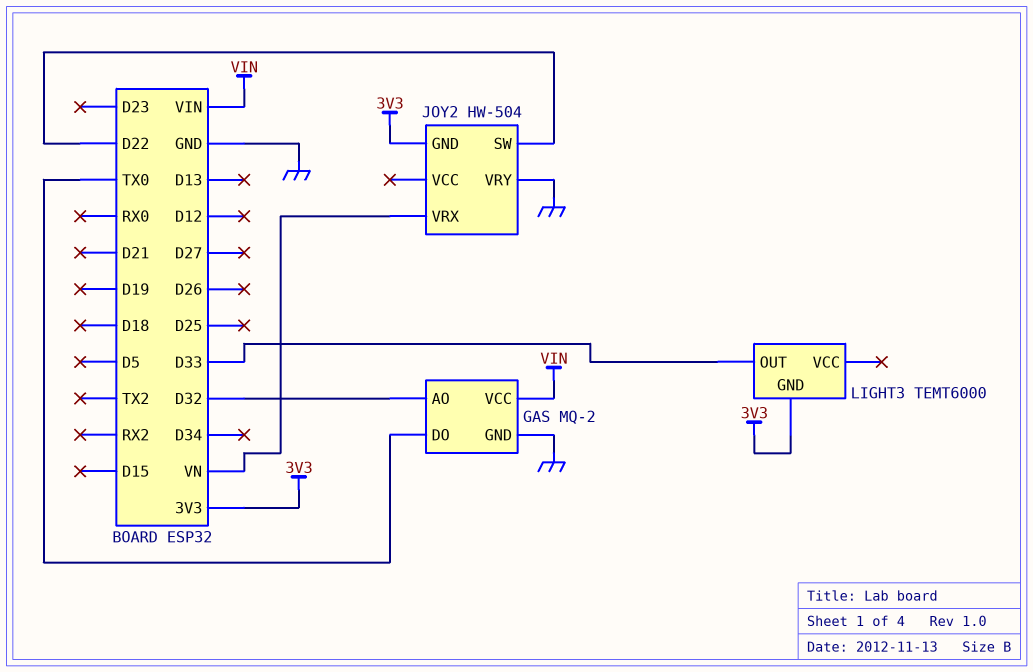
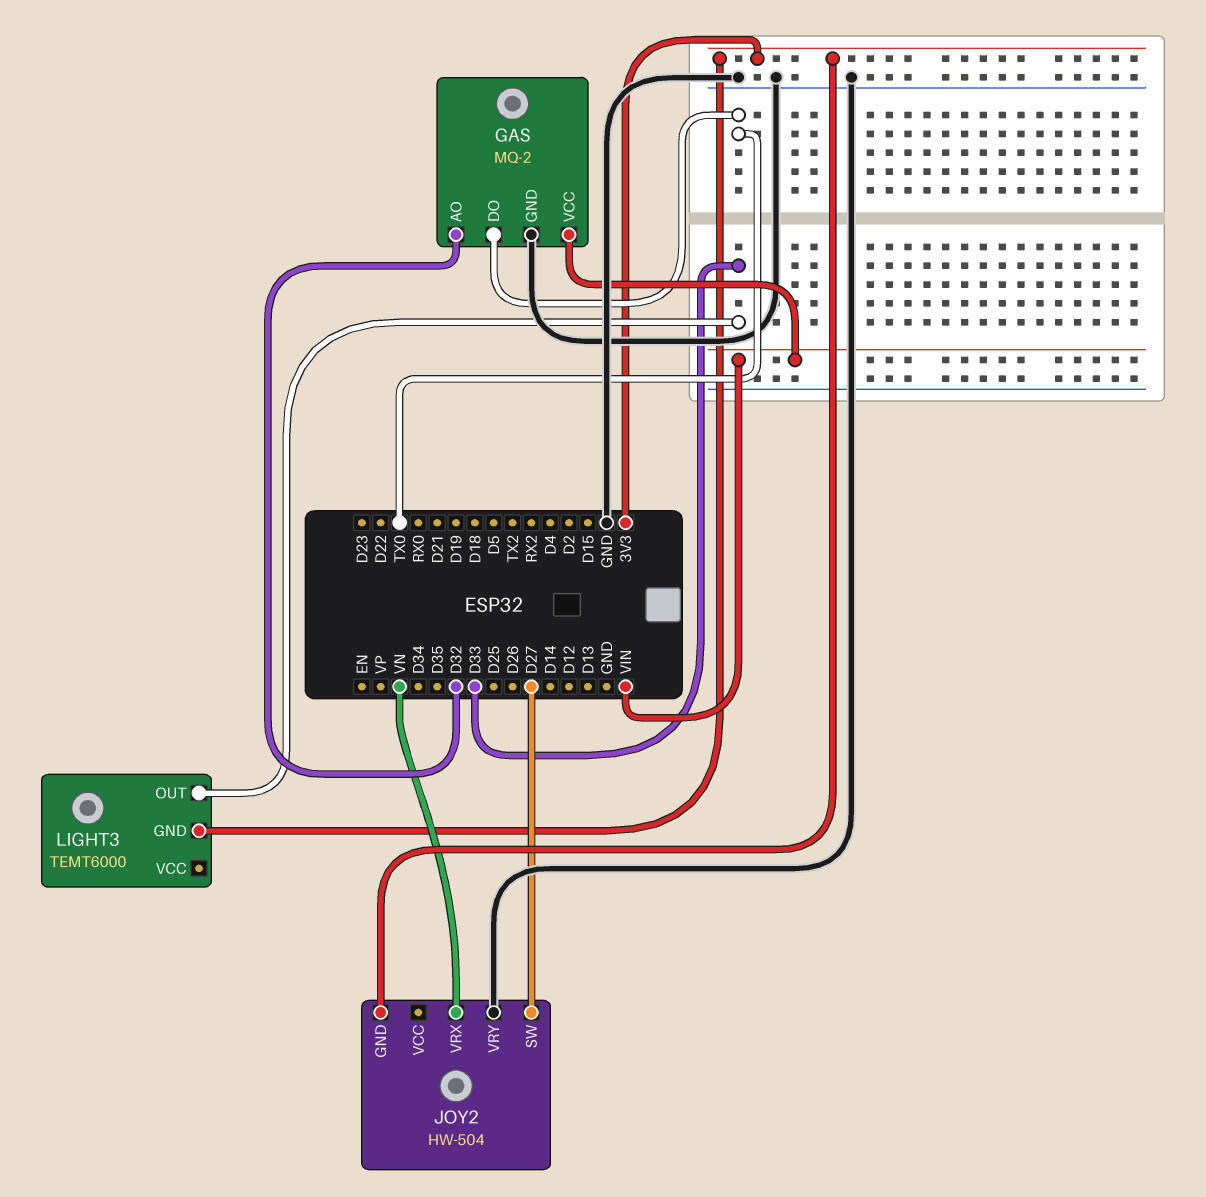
JOY2 pin SW: D22 -> D27

